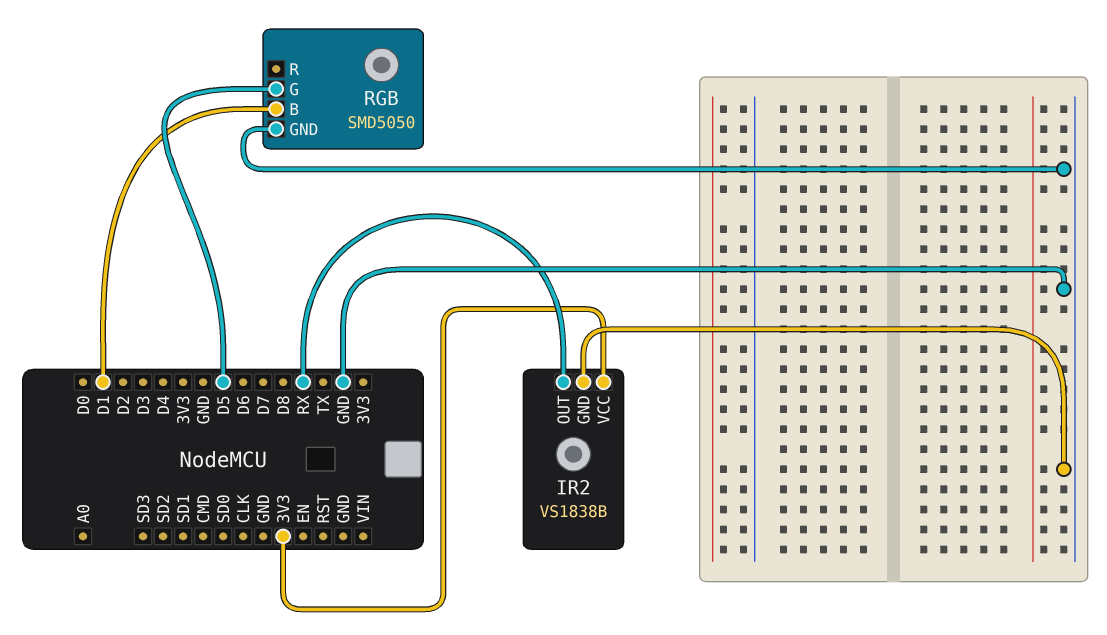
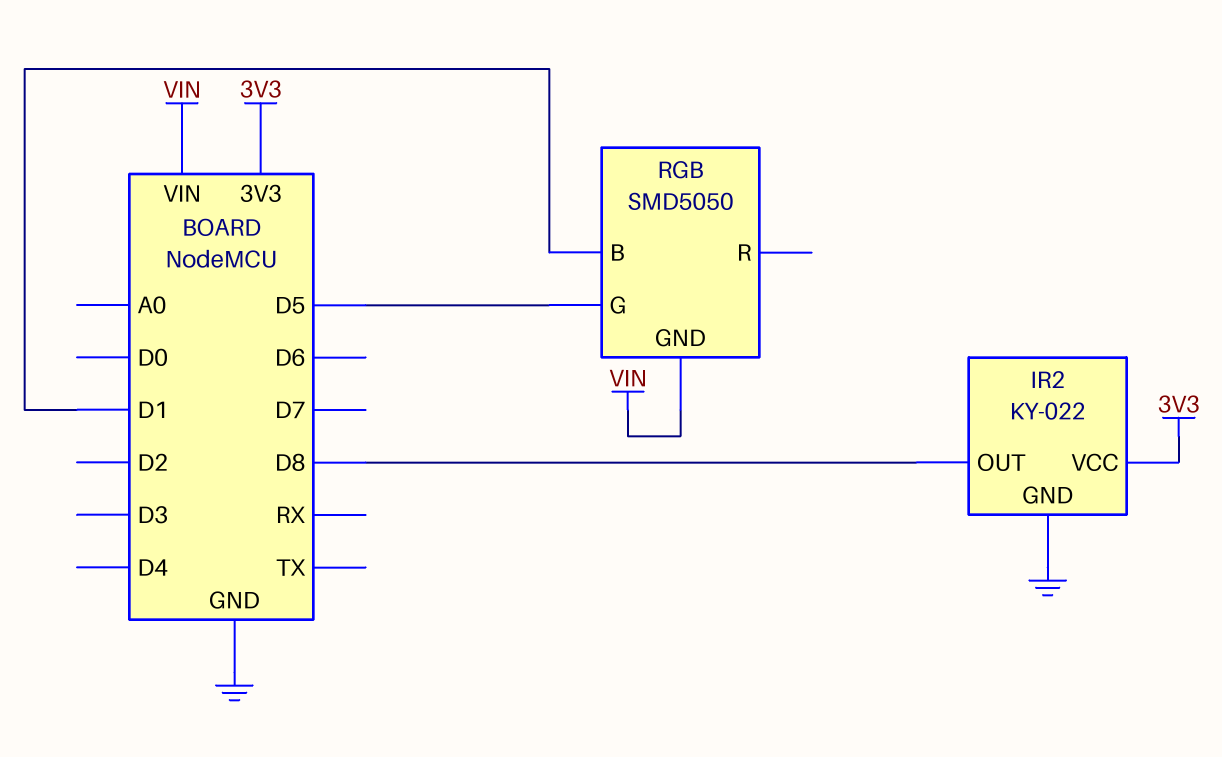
IR2: VS1838B -> KY-022
IR2 pin OUT: RX -> D8
RGB pin GND: GND -> VIN

